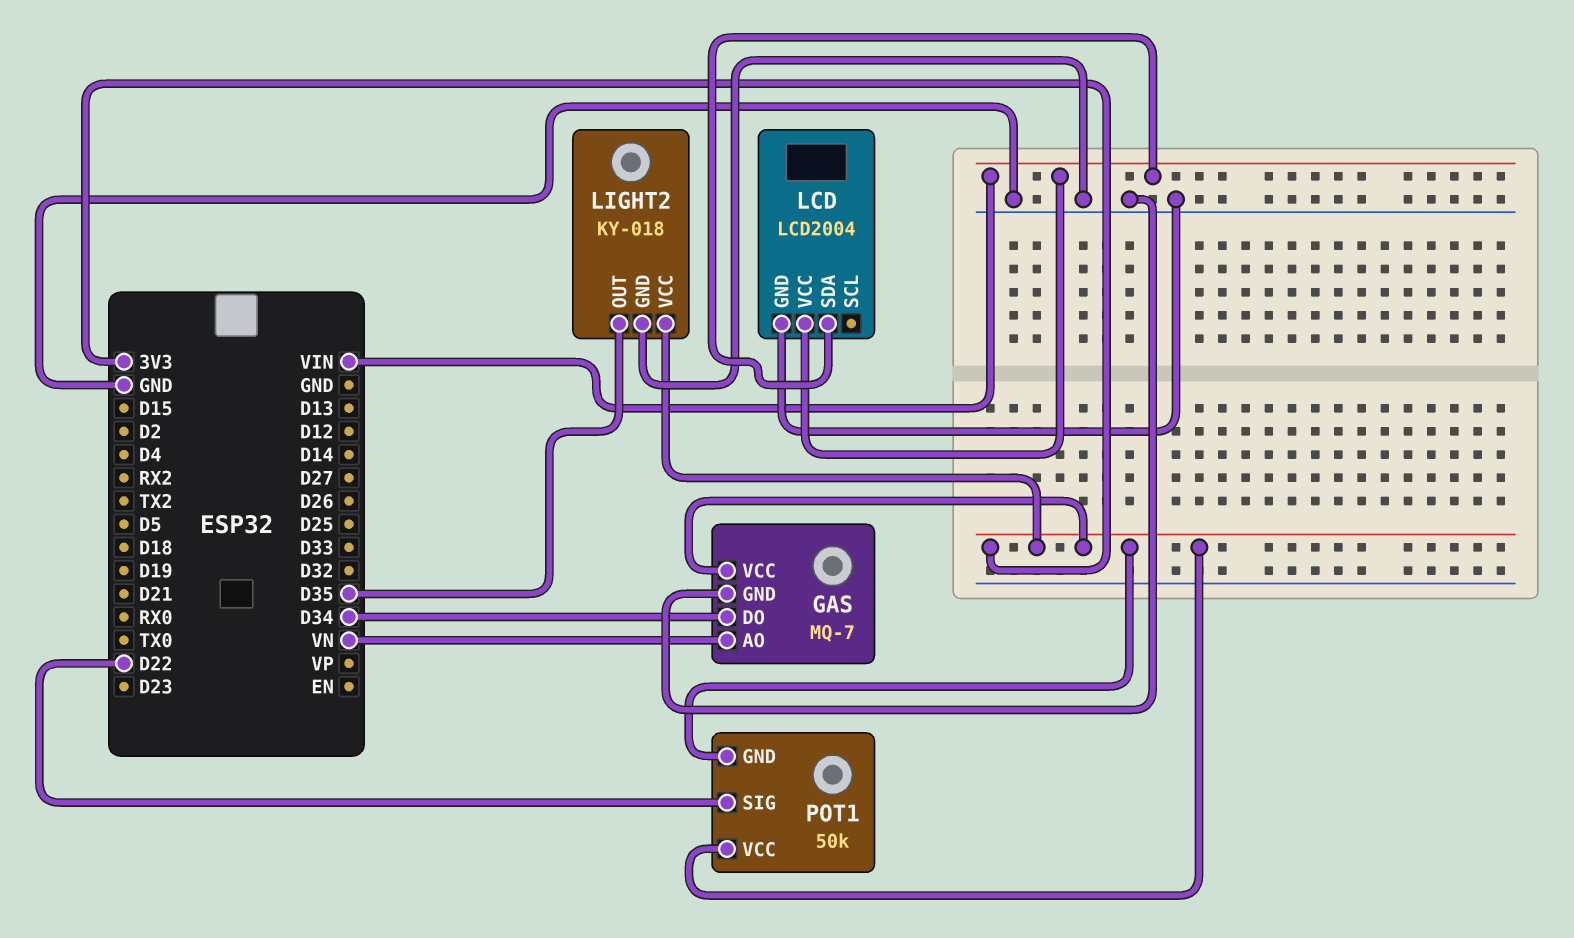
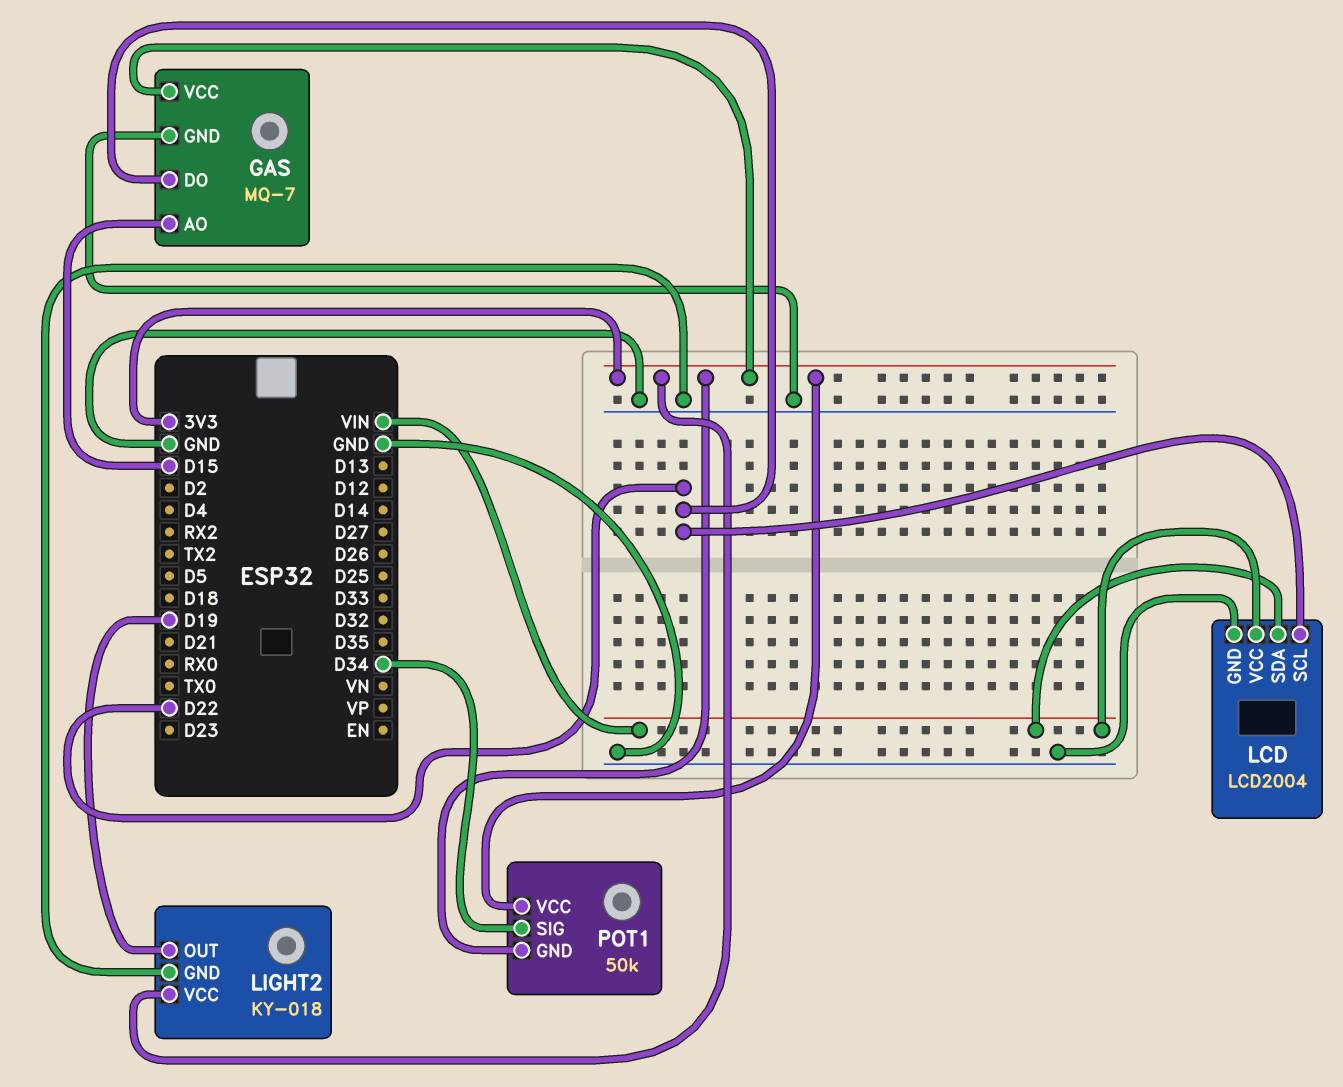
GAS pin AO: VN -> D15
GAS pin DO: D34 -> D22
LCD pin SCL: none -> D22
LIGHT2 pin OUT: D35 -> D19
POT1 pin SIG: D22 -> D34

